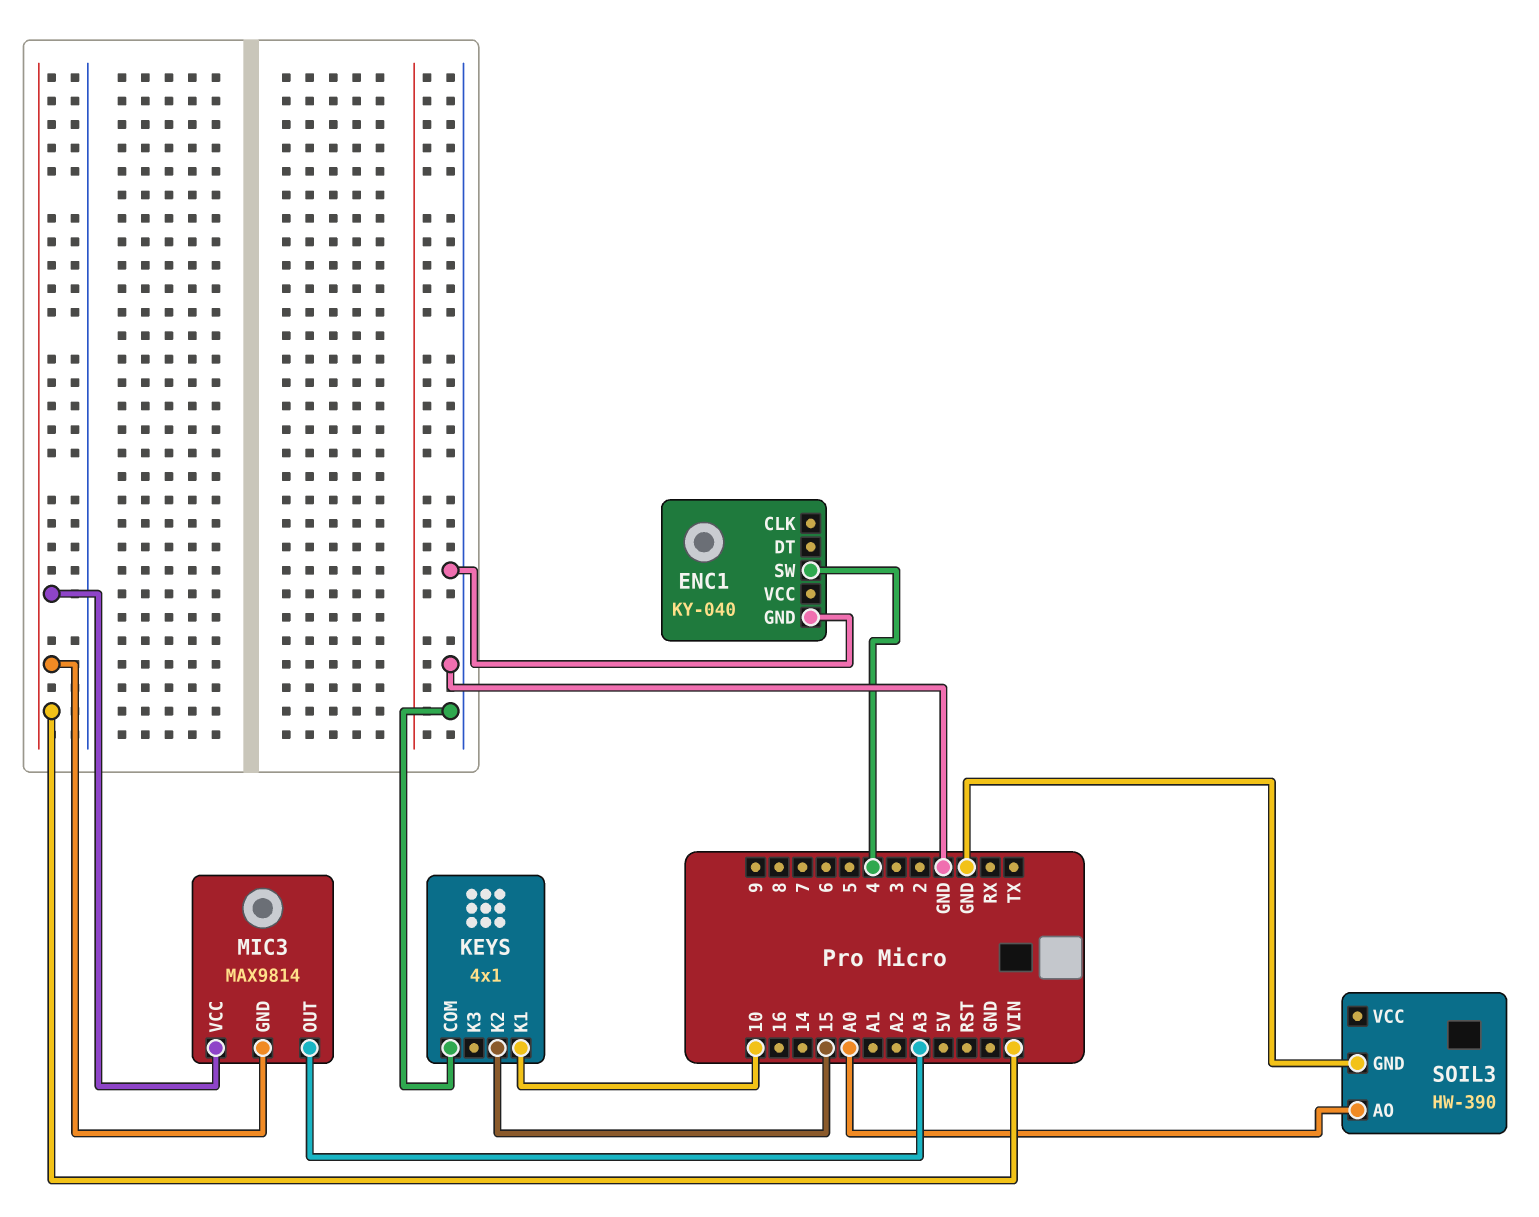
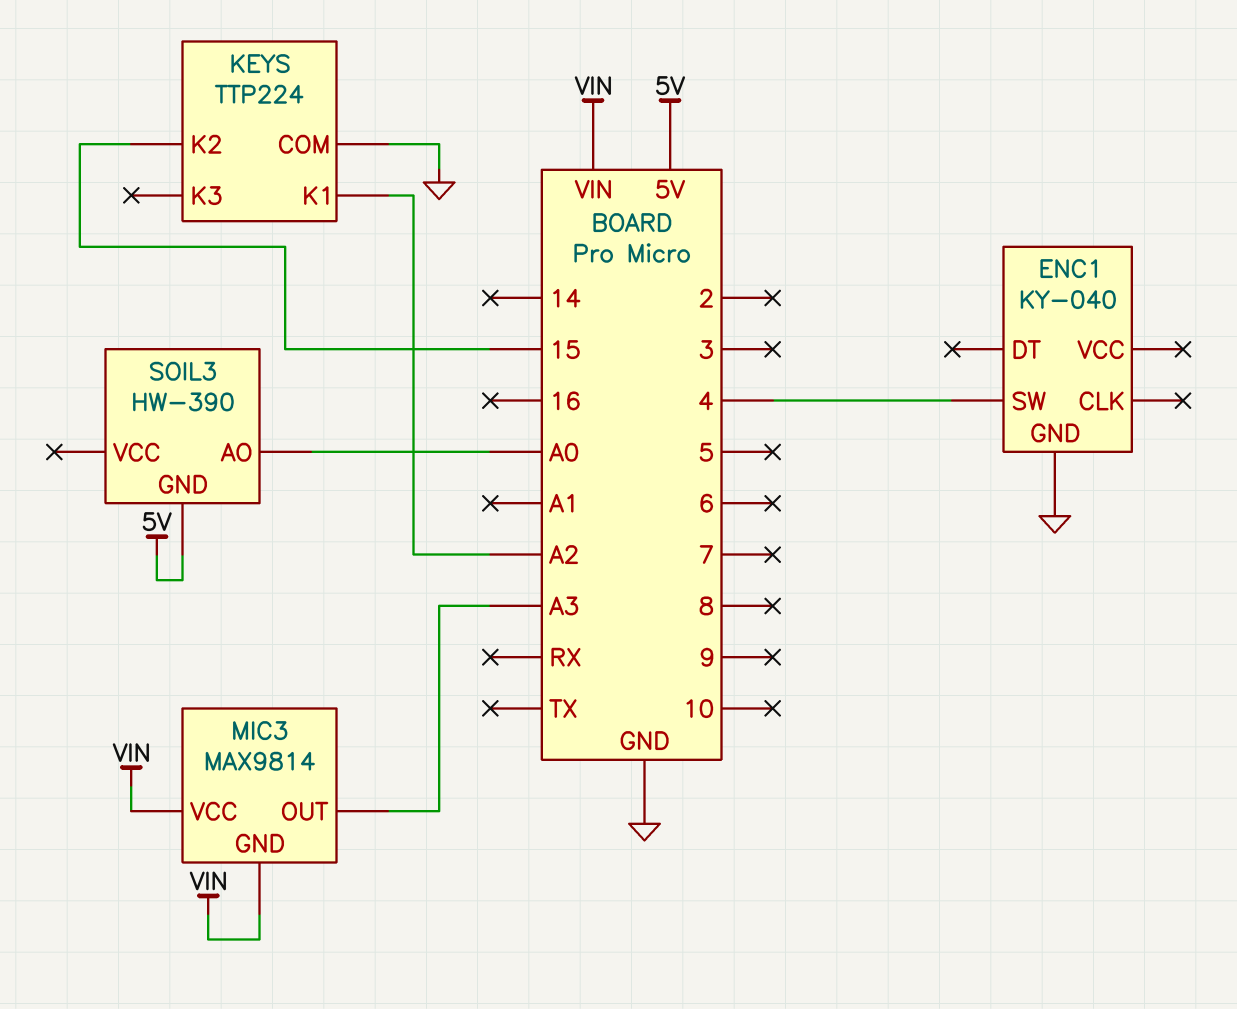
KEYS: 4x1 -> TTP224
KEYS pin K1: 10 -> A2
SOIL3 pin GND: GND -> 5V

